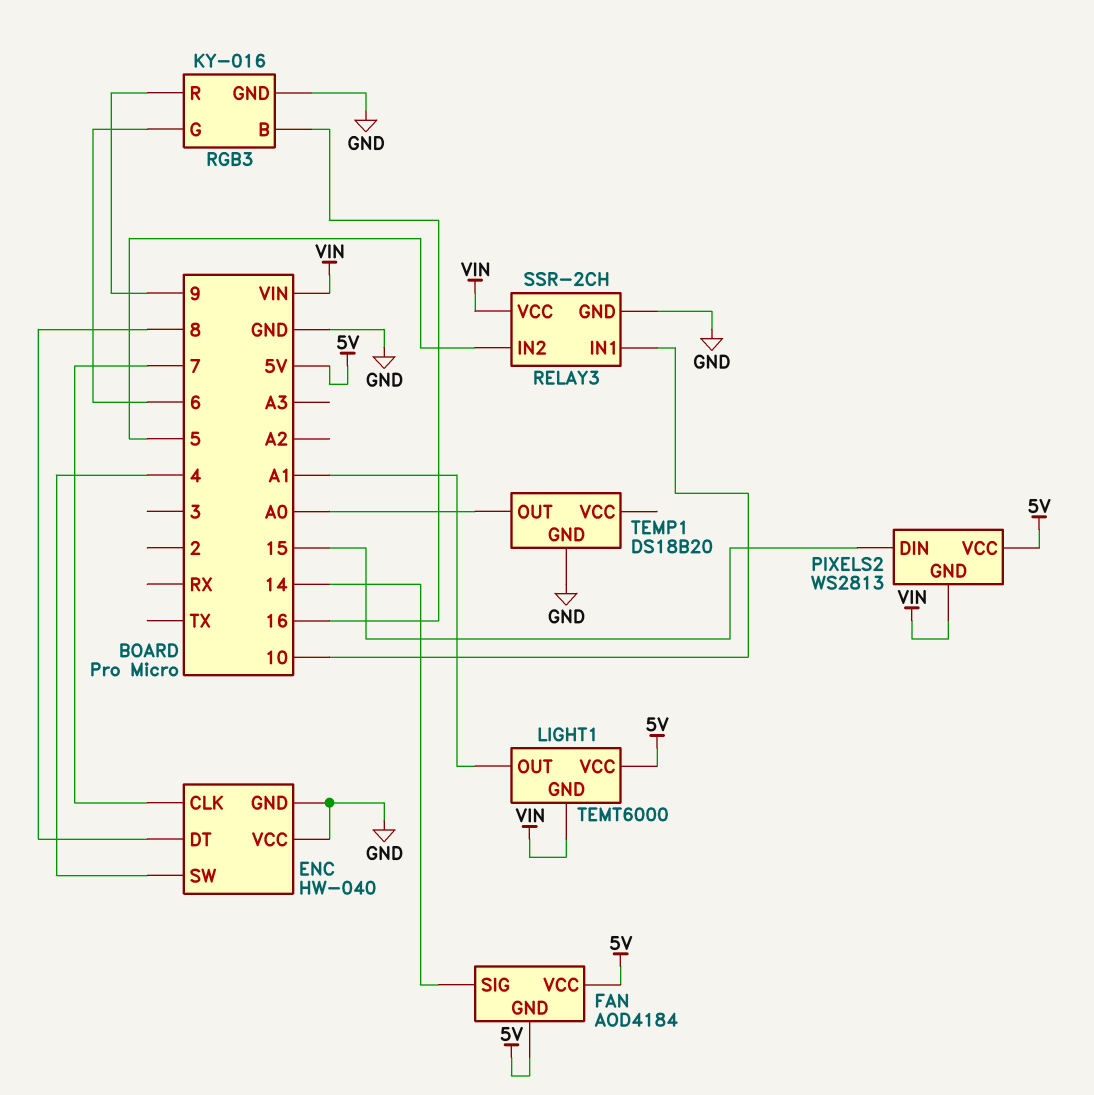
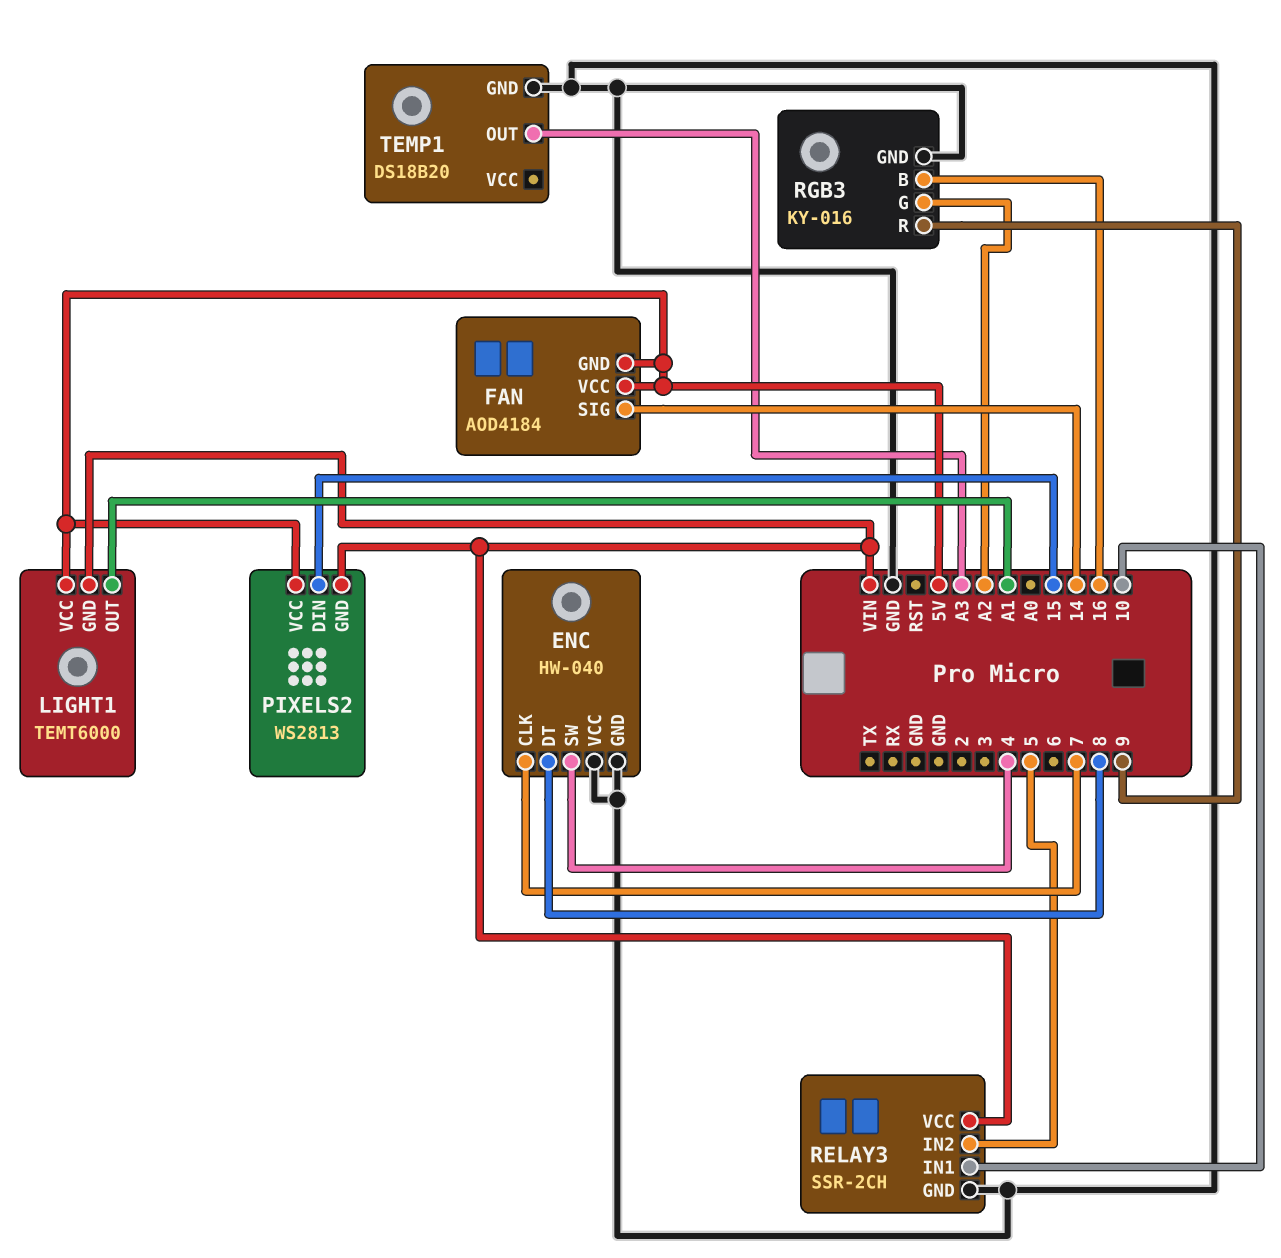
RGB3 pin G: 6 -> A2
TEMP1 pin OUT: A0 -> A3

